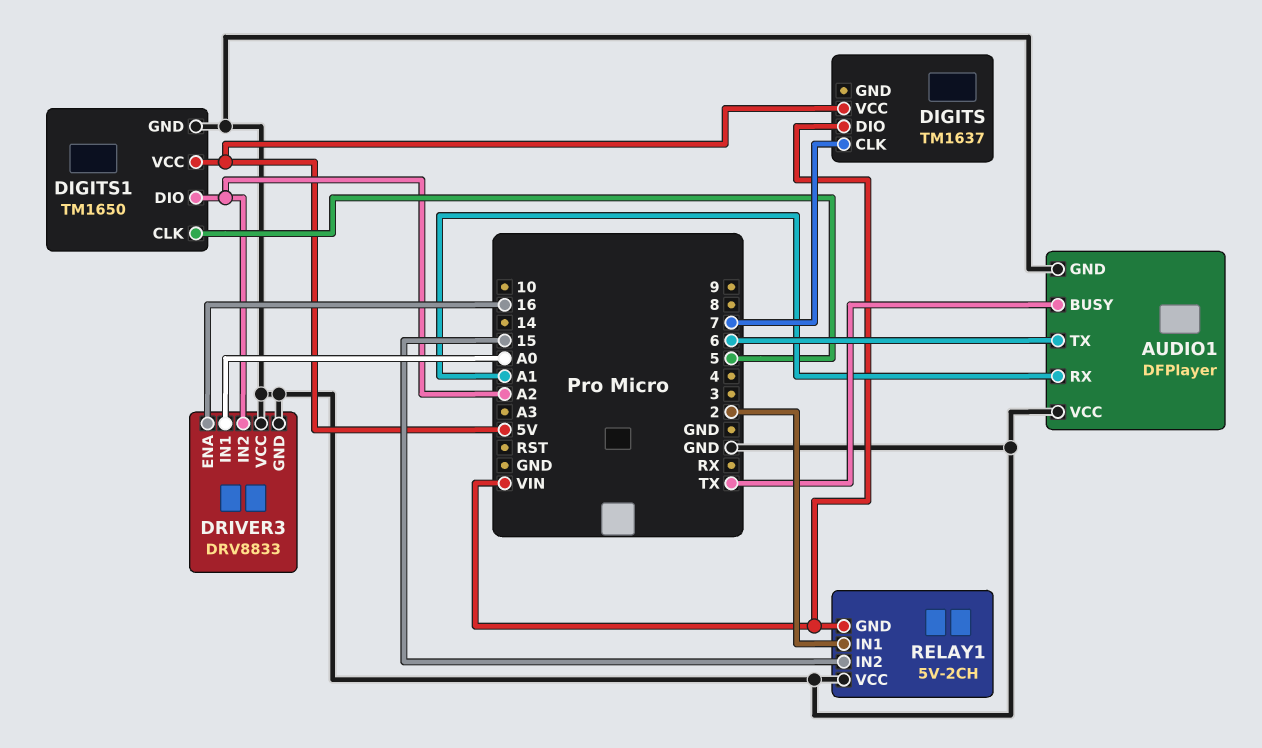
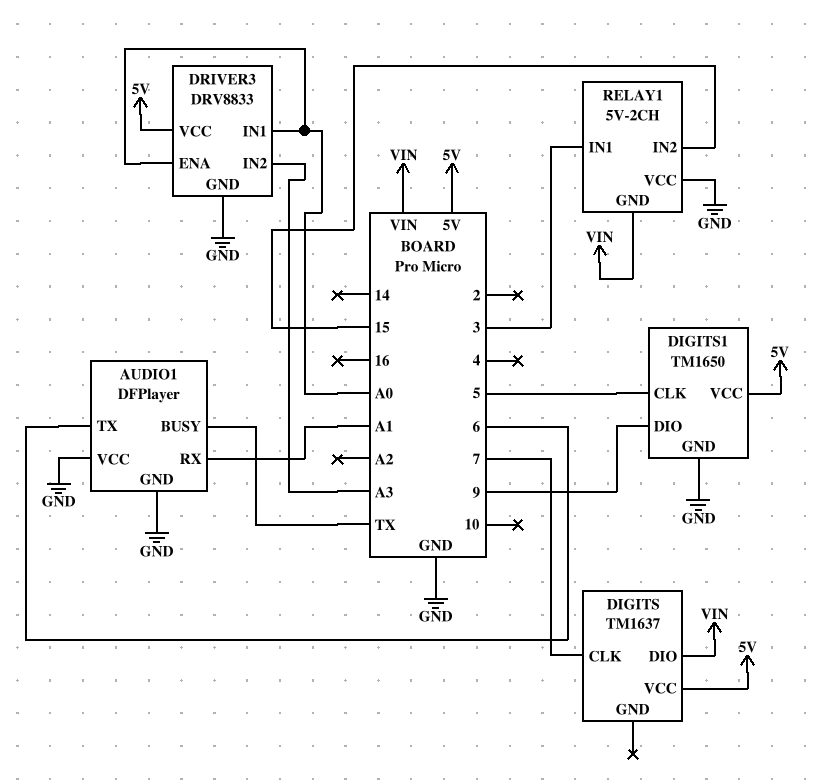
DIGITS1 pin DIO: A2 -> 9
DRIVER3 pin ENA: 16 -> A0
DRIVER3 pin IN2: A2 -> A3
DRIVER3 pin VCC: GND -> 5V
RELAY1 pin IN1: 2 -> 3

